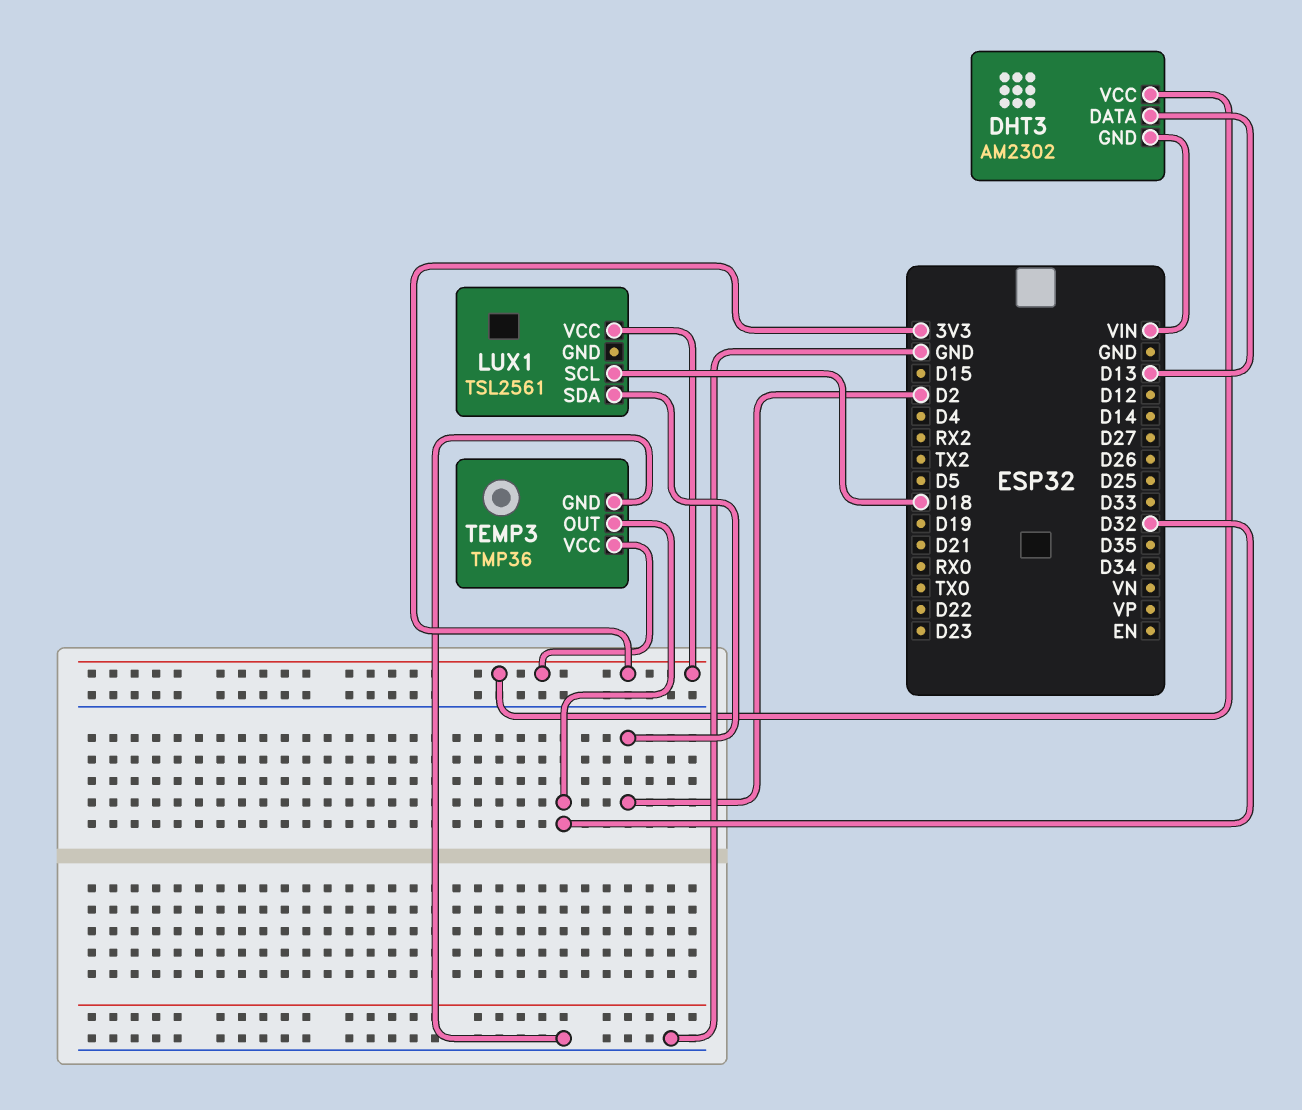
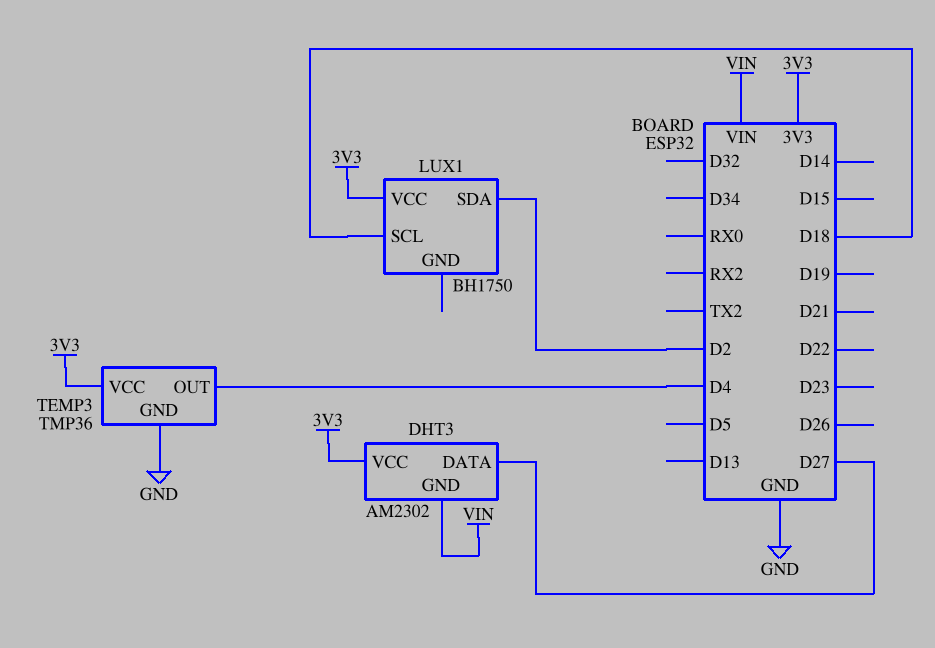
DHT3 pin DATA: D13 -> D27
LUX1: TSL2561 -> BH1750
TEMP3 pin OUT: D32 -> D4

